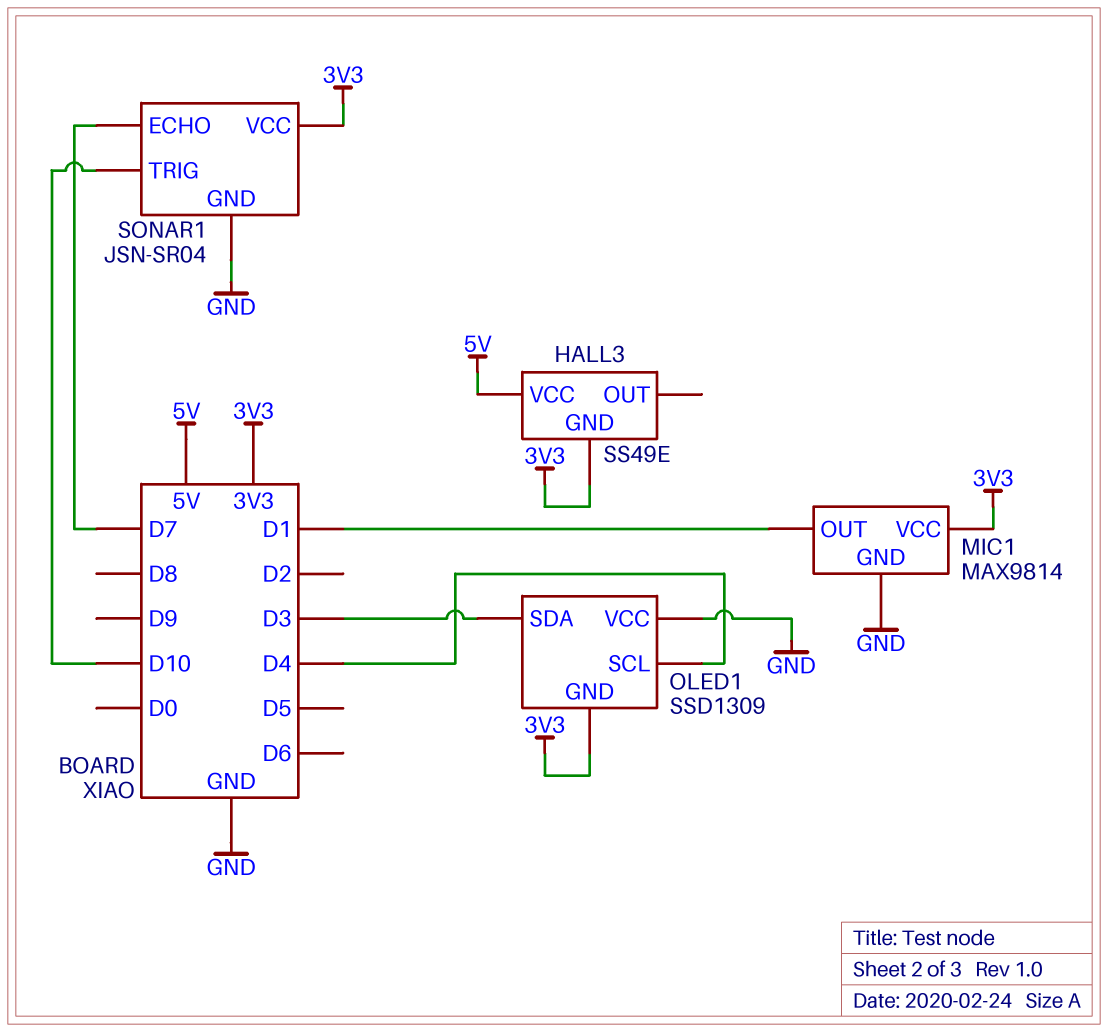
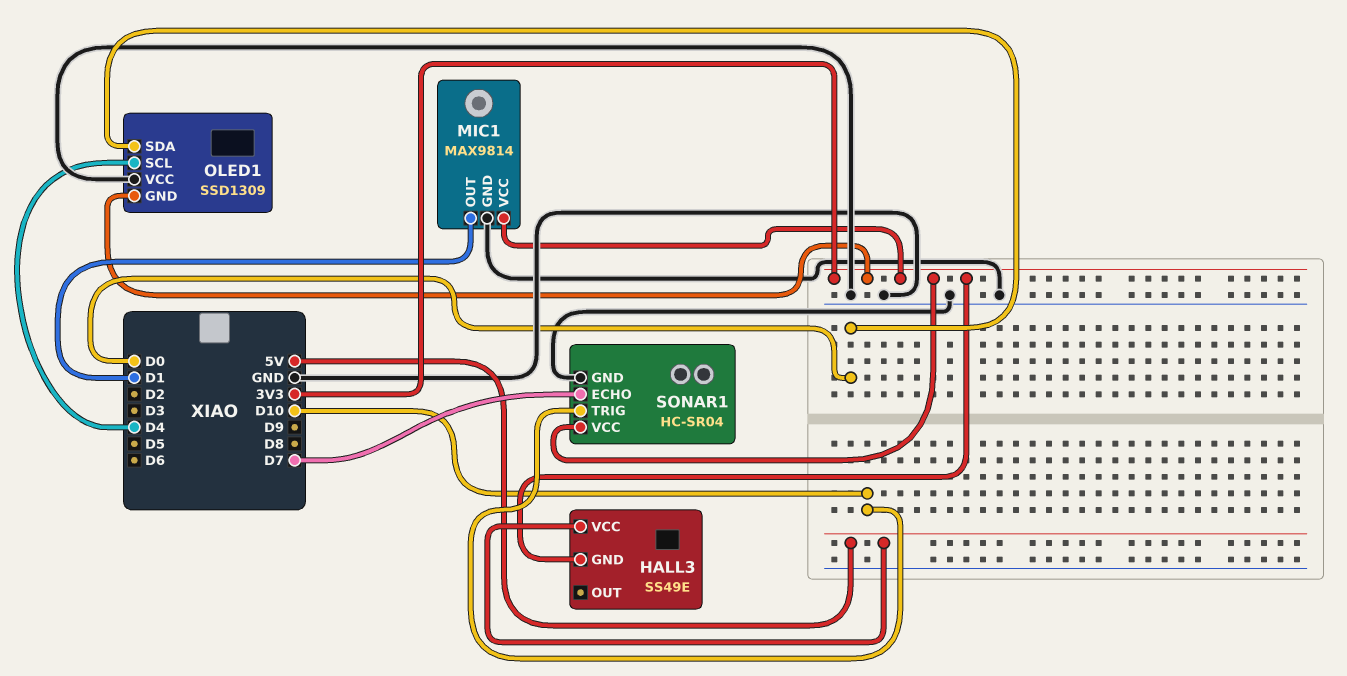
OLED1 pin SDA: D3 -> D0
SONAR1: JSN-SR04 -> HC-SR04

